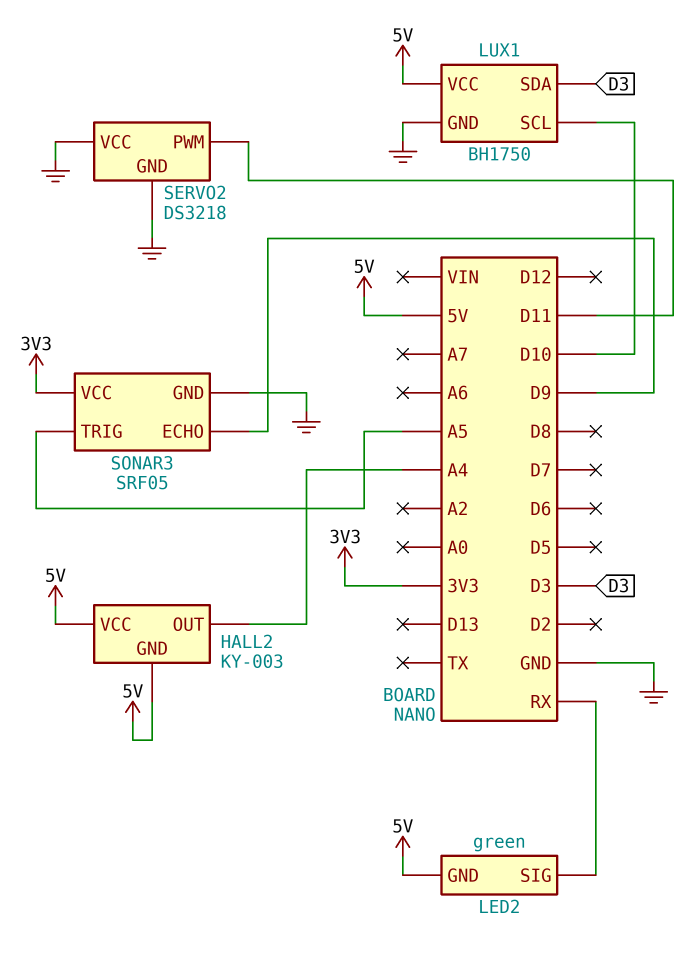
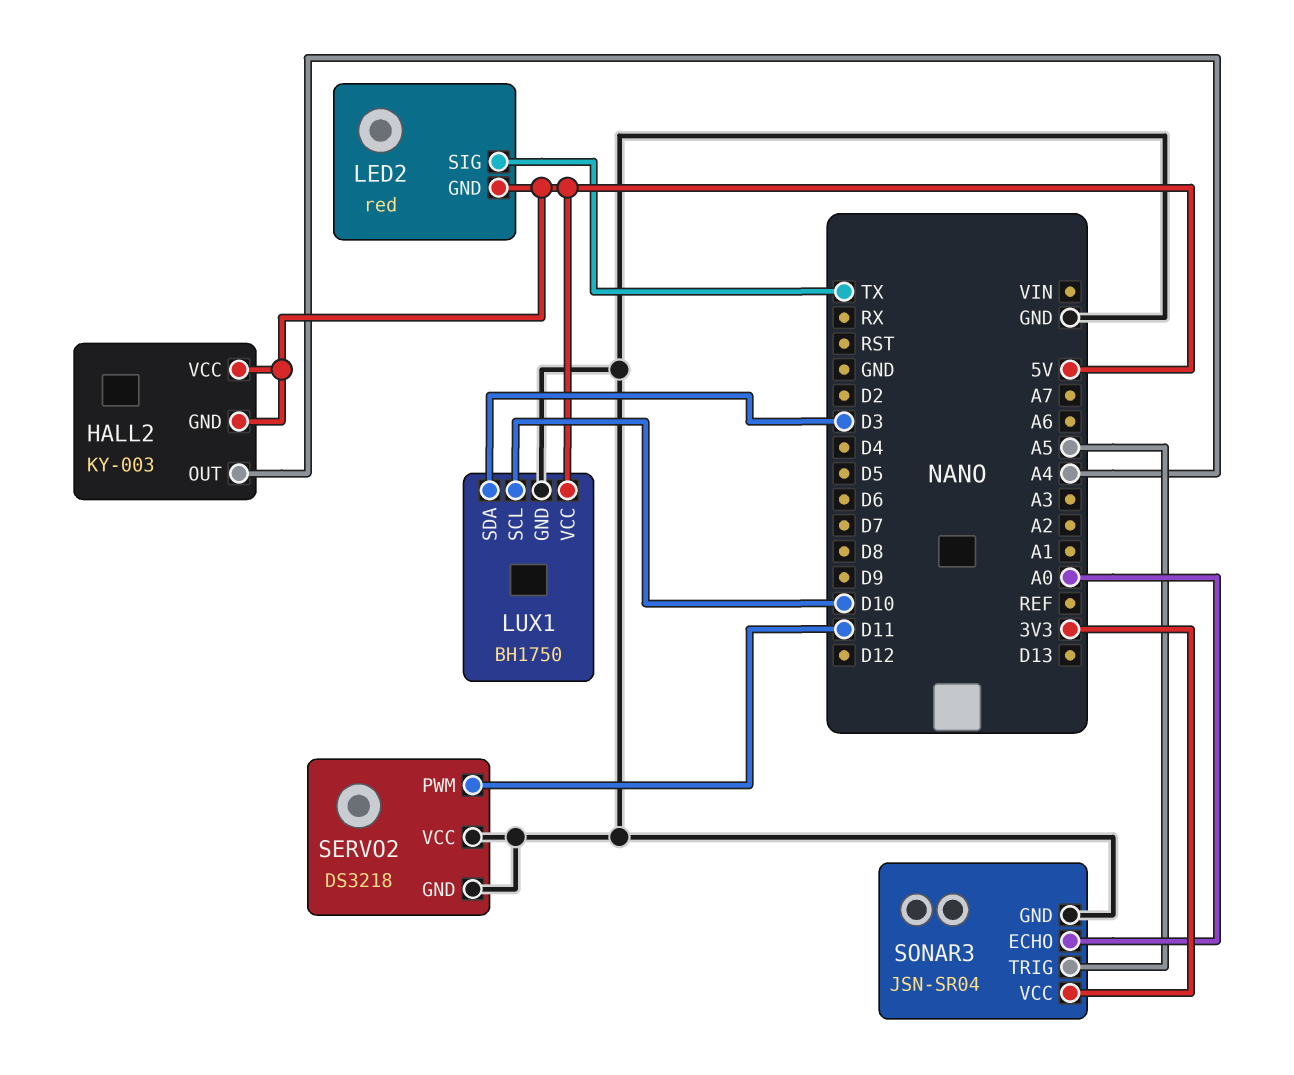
LED2: green -> red
LED2 pin SIG: RX -> TX
SONAR3: SRF05 -> JSN-SR04
SONAR3 pin ECHO: D9 -> A0

